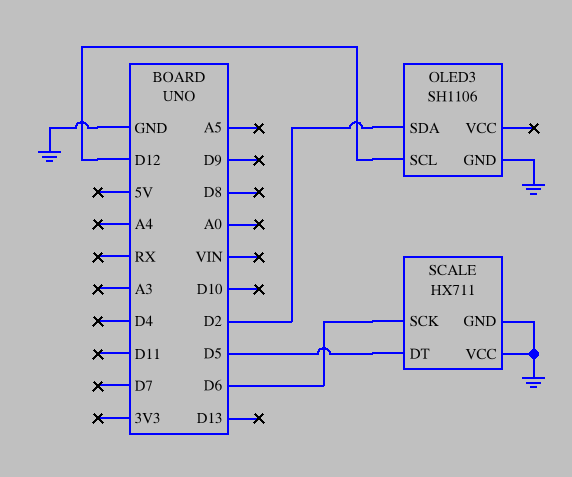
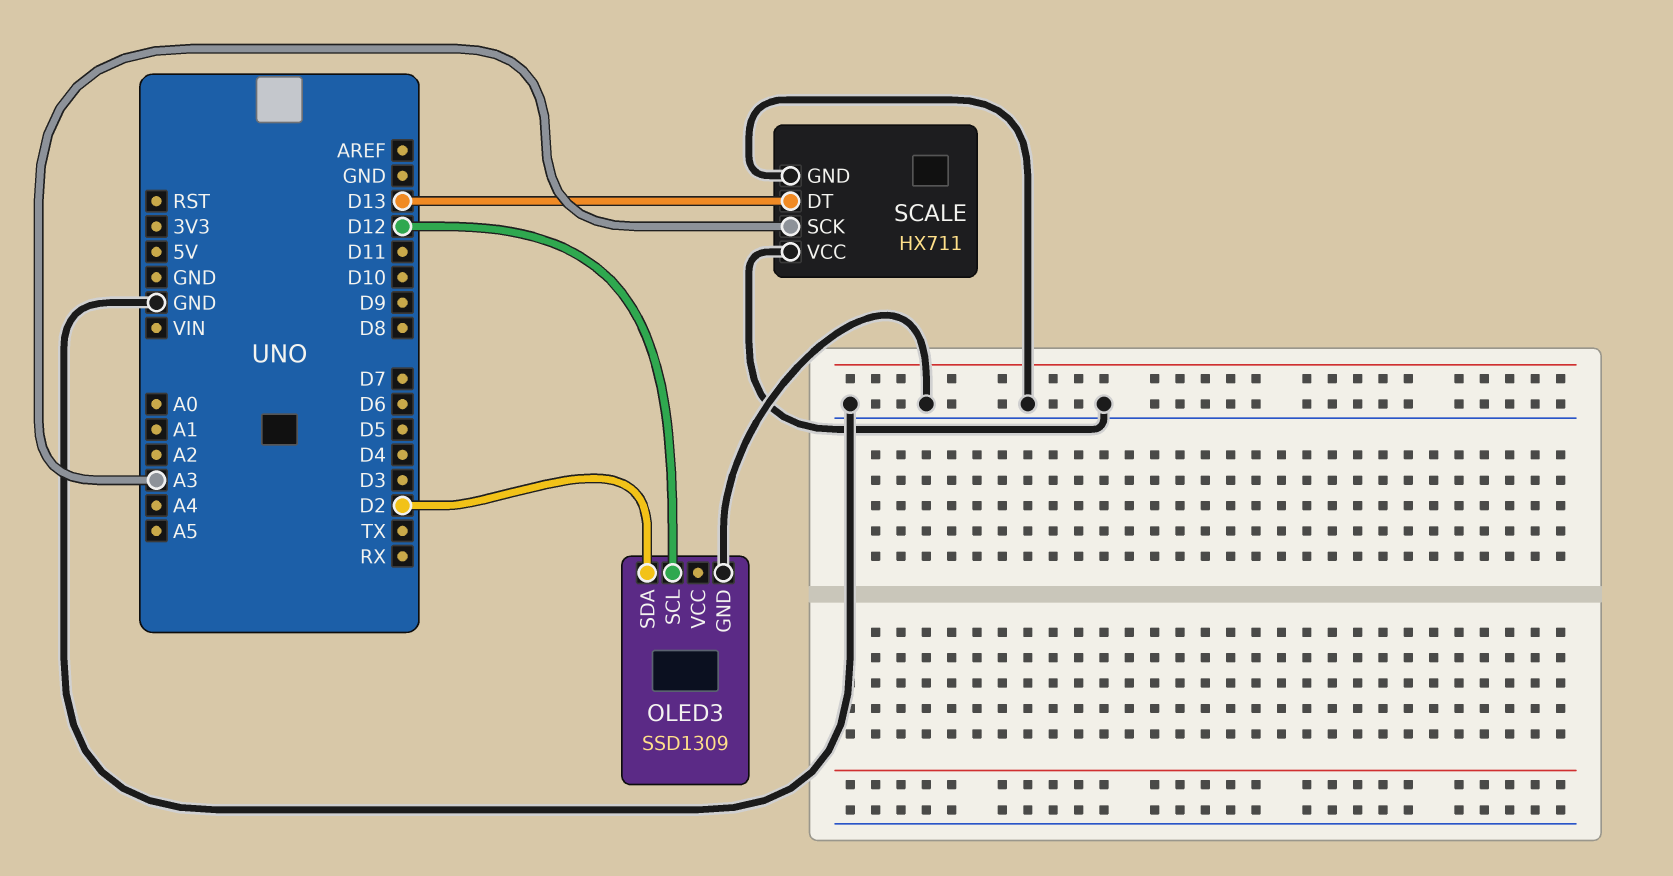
OLED3: SH1106 -> SSD1309
SCALE pin DT: D5 -> D13
SCALE pin SCK: D6 -> A3

